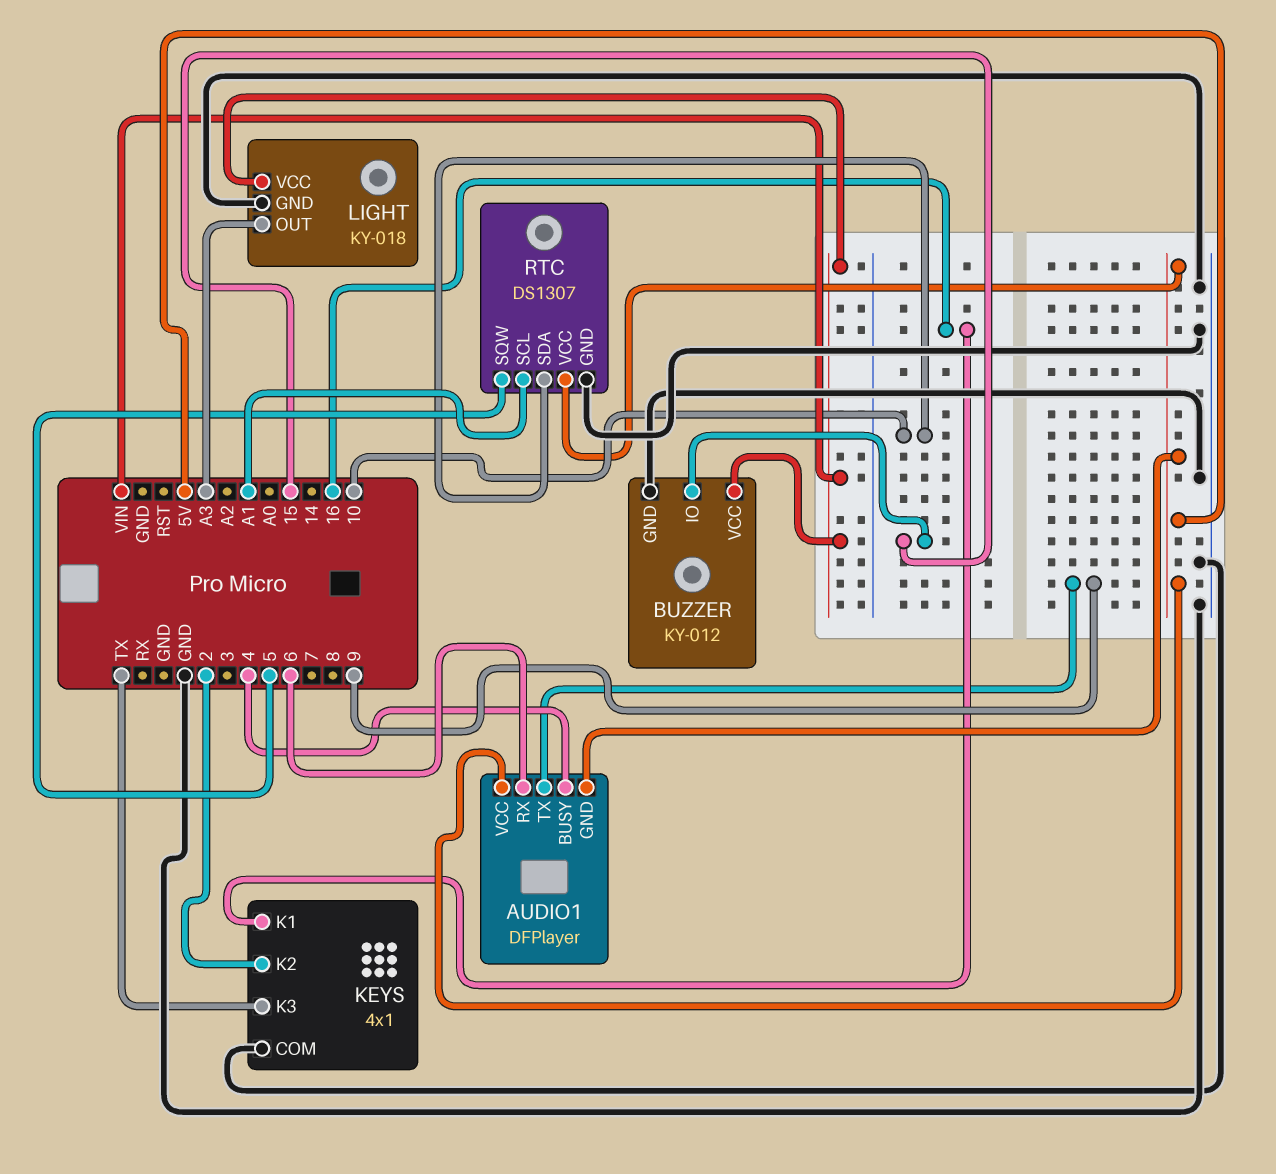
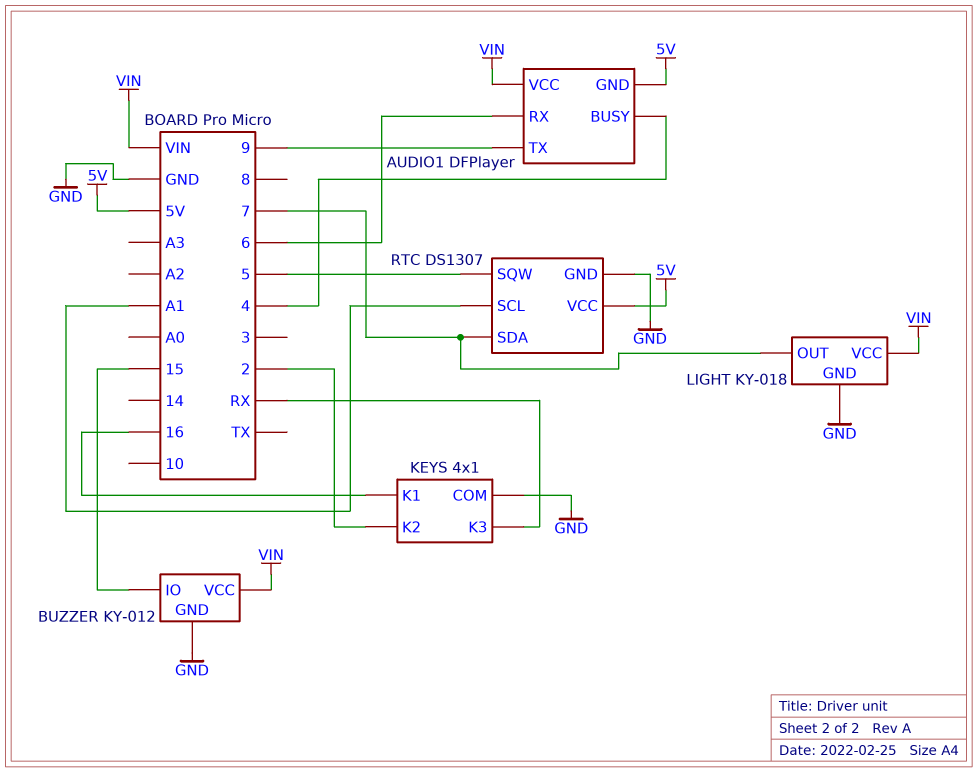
AUDIO1 pin VCC: 5V -> VIN
KEYS pin K3: TX -> RX
LIGHT pin OUT: A3 -> 7
RTC pin SDA: 10 -> 7

